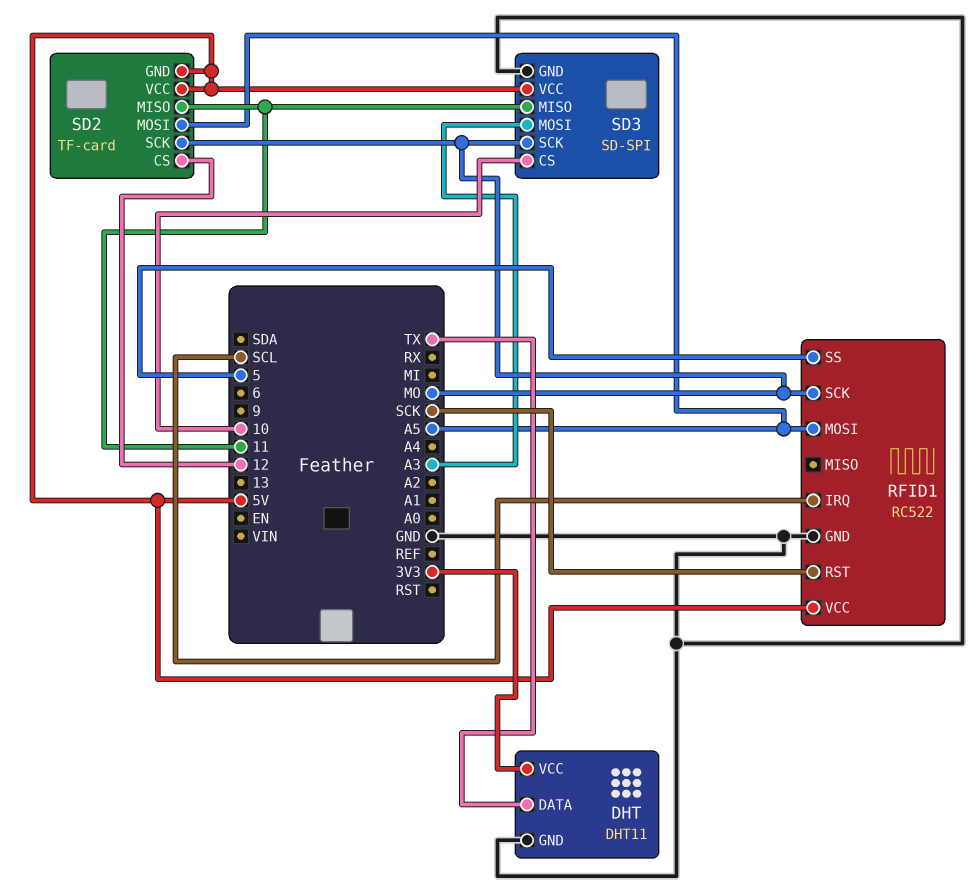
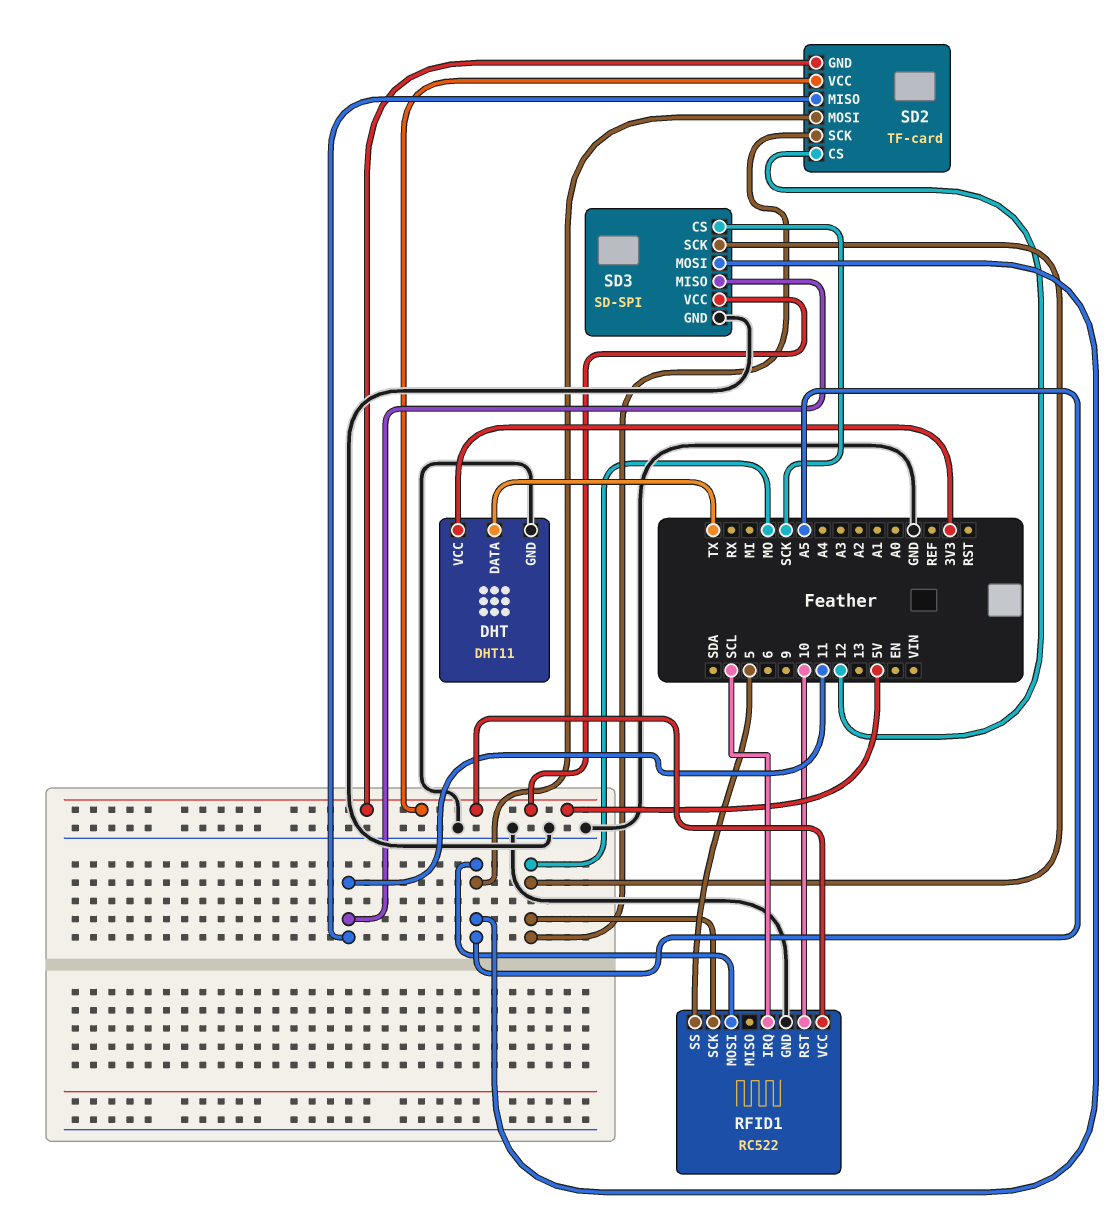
RFID1 pin RST: SCK -> 10
SD3 pin CS: 10 -> SCK
SD3 pin MOSI: A3 -> A5

